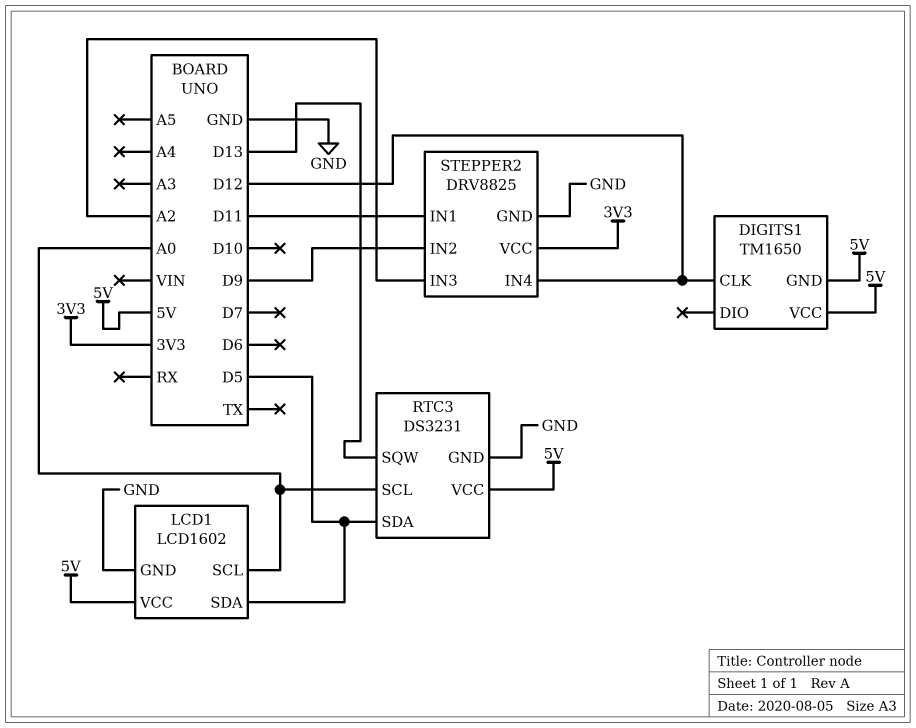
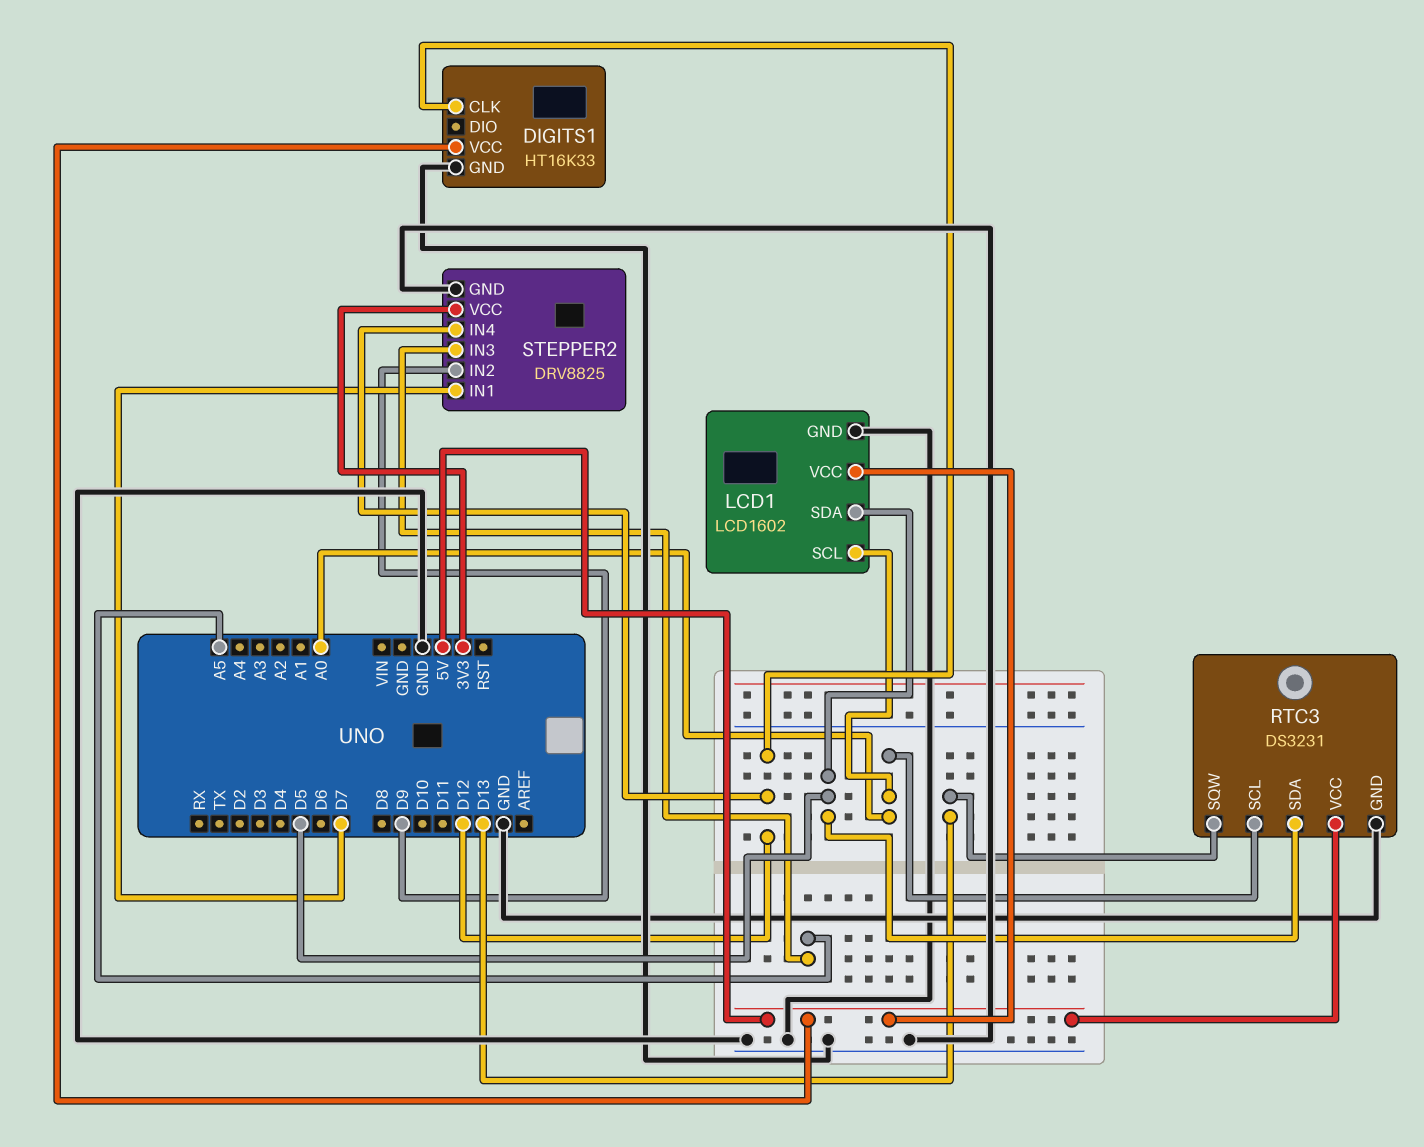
DIGITS1: TM1650 -> HT16K33
DIGITS1 pin GND: 5V -> GND
STEPPER2 pin IN1: D11 -> D7
STEPPER2 pin IN3: A2 -> A5

